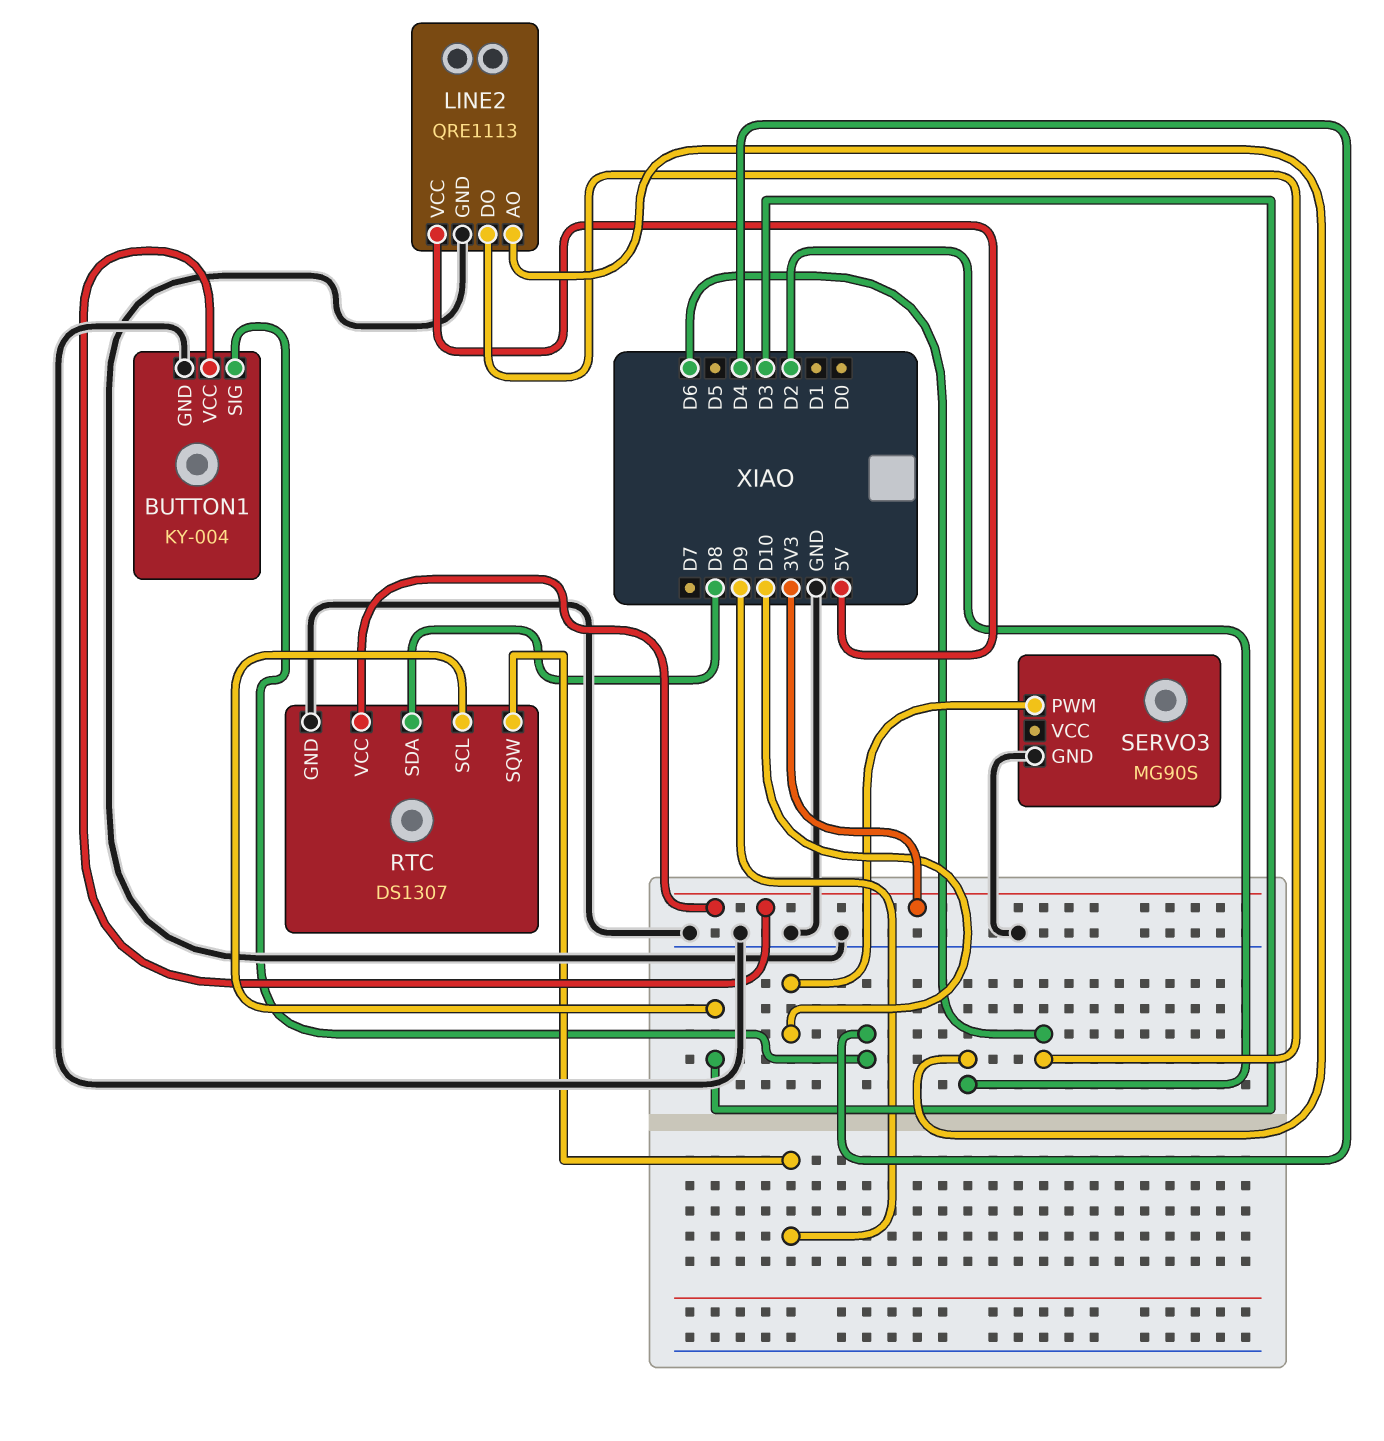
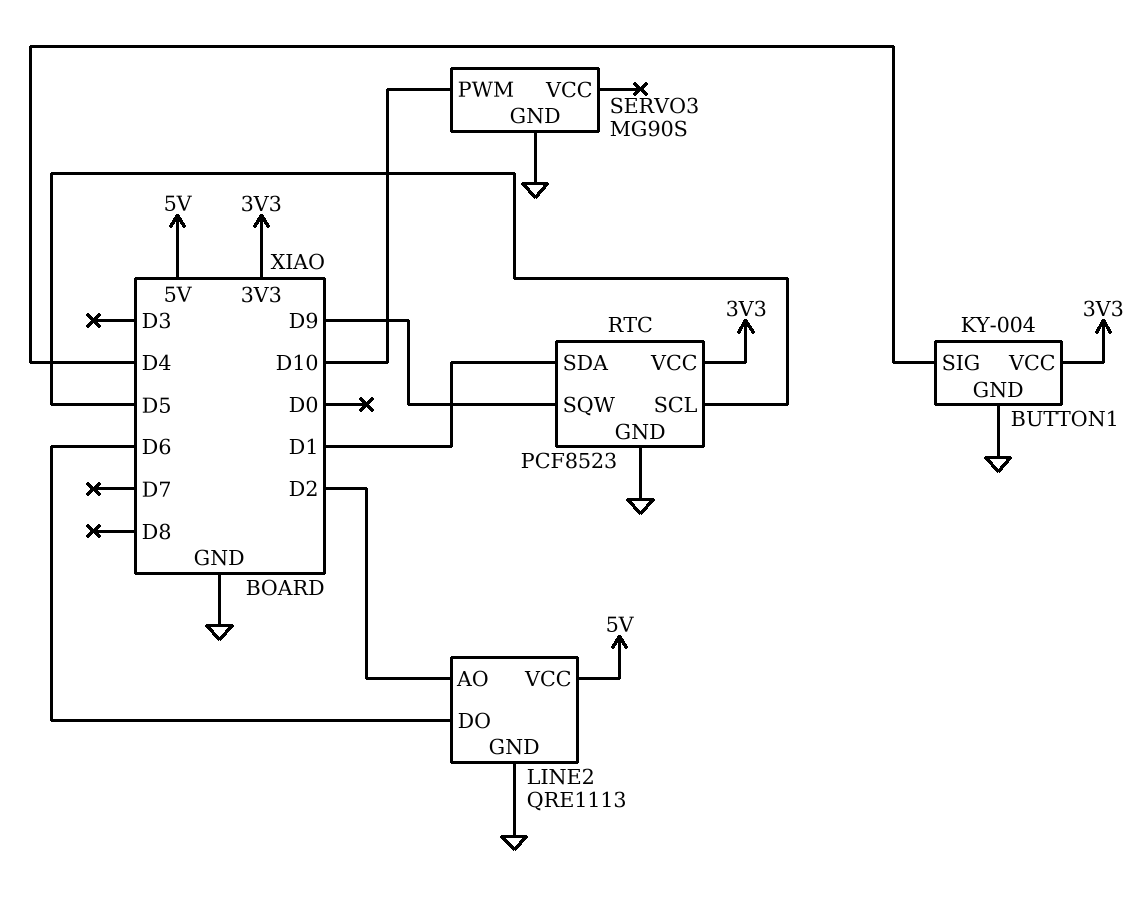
RTC: DS1307 -> PCF8523
RTC pin SCL: D3 -> D5
RTC pin SDA: D8 -> D1

